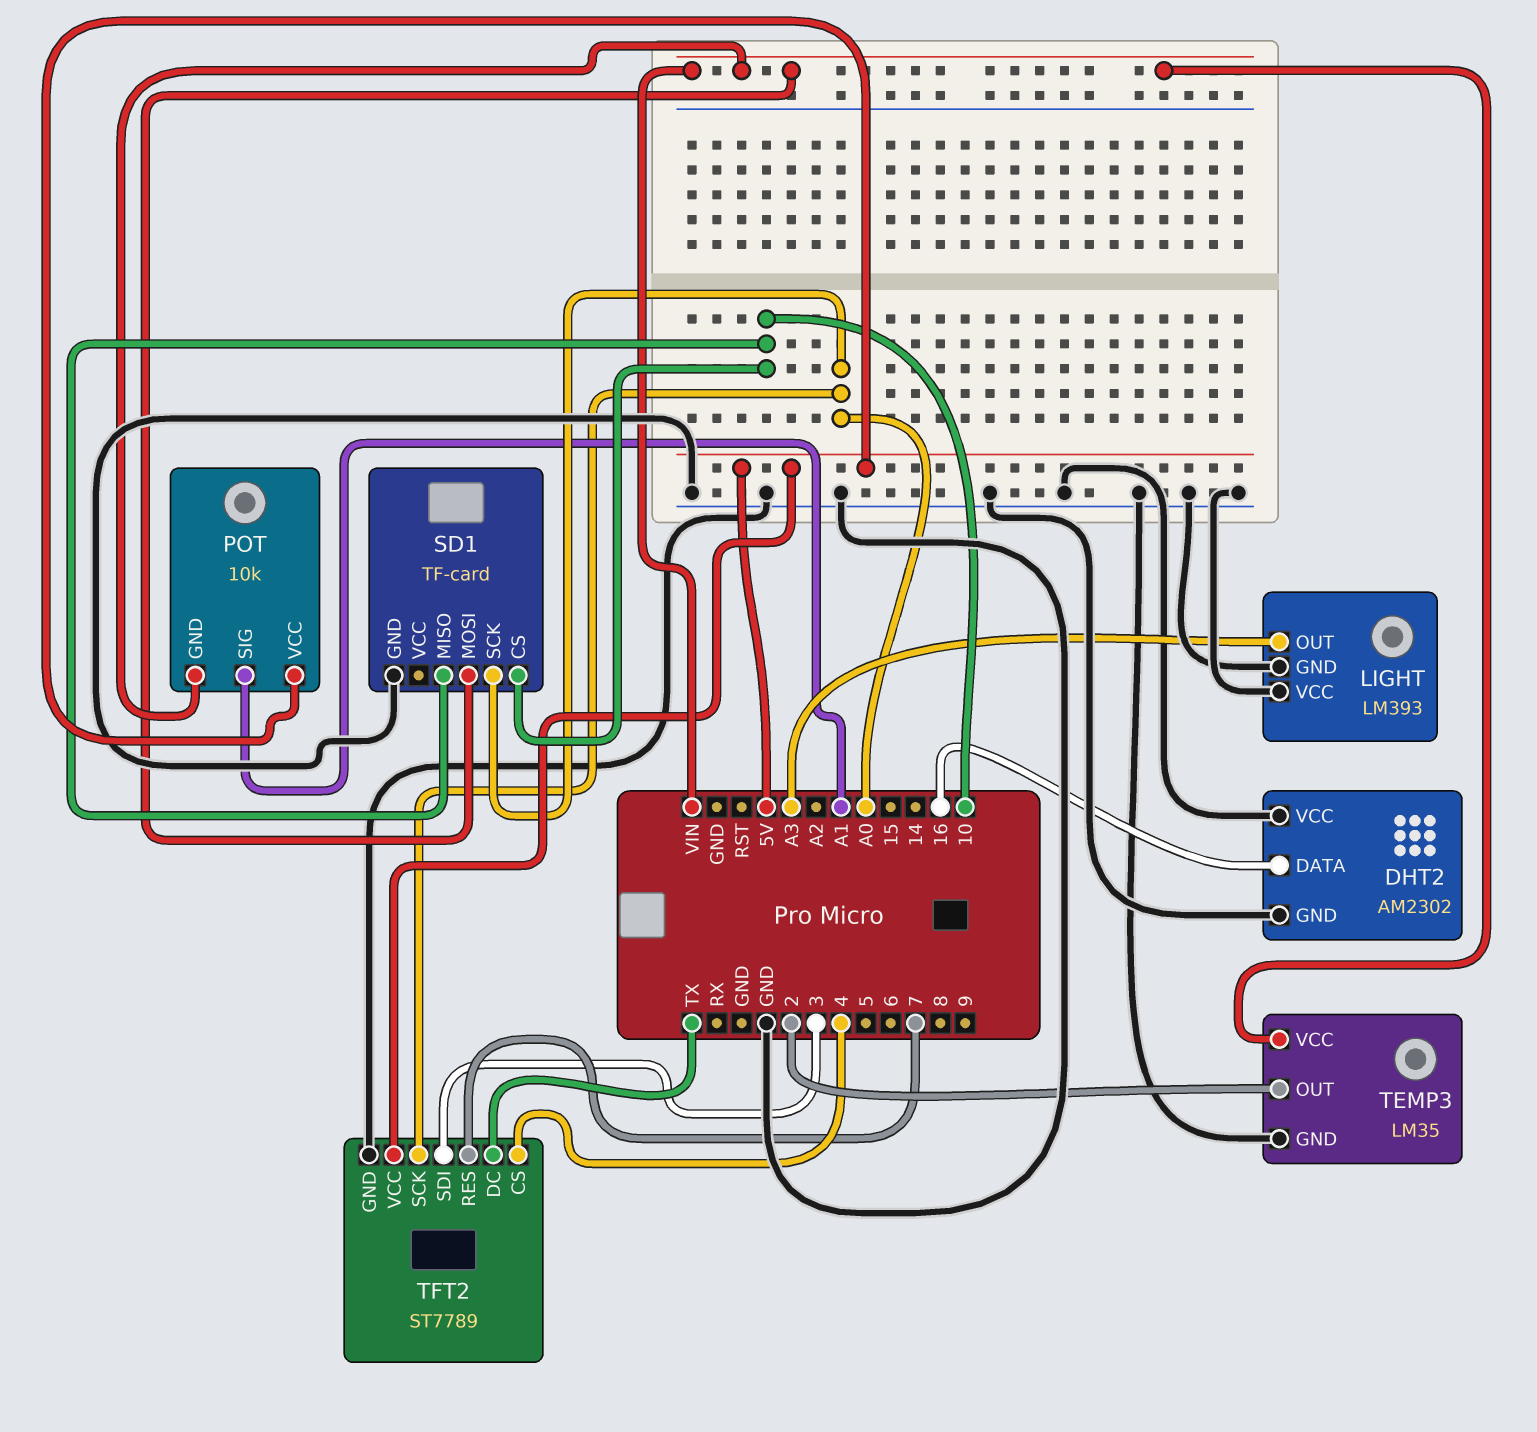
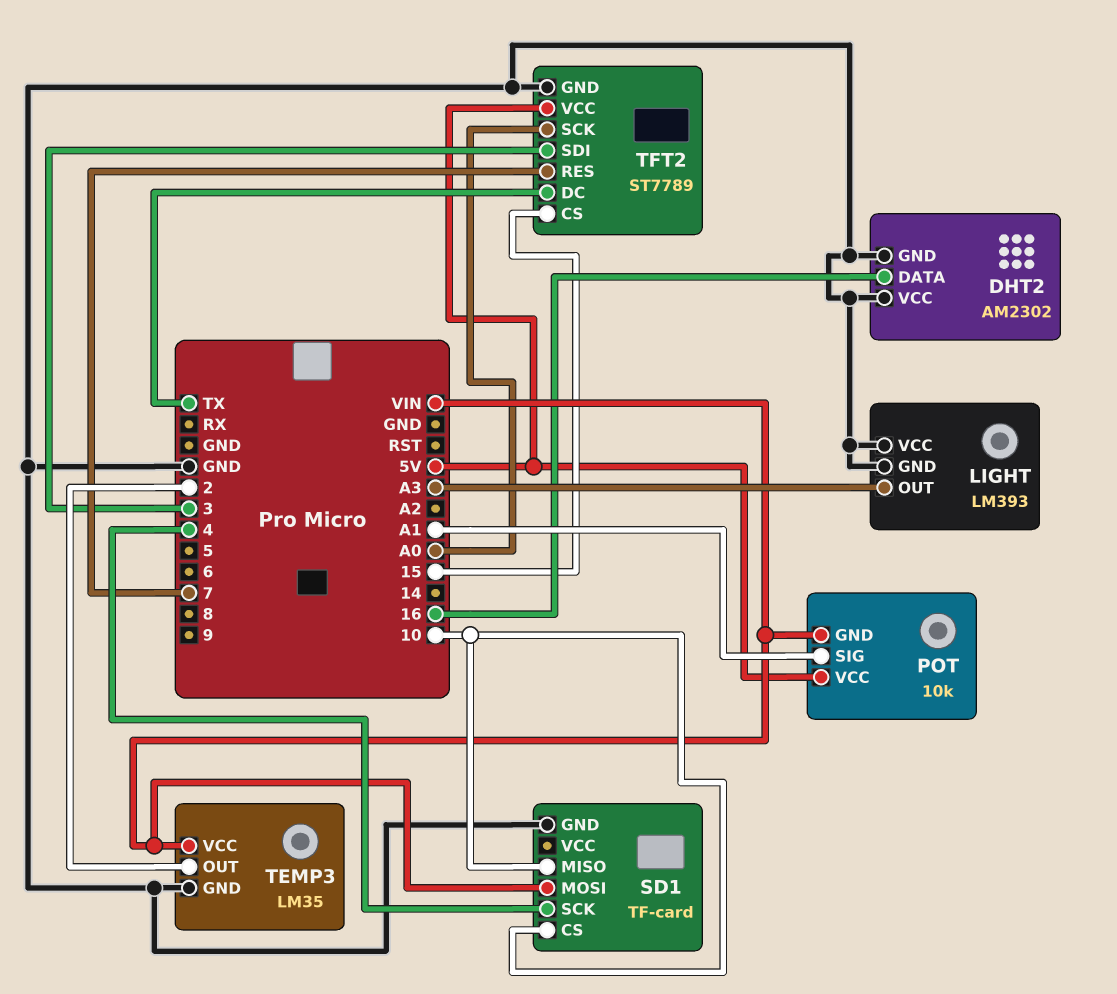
SD1 pin SCK: A0 -> 4
TFT2 pin CS: 4 -> 15

